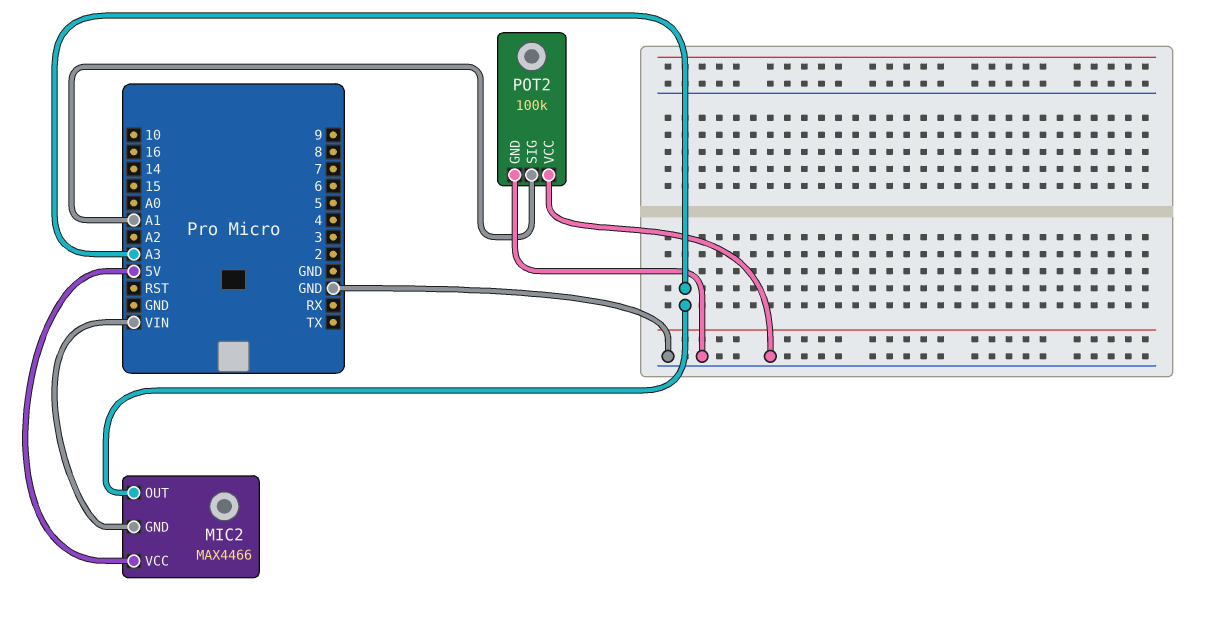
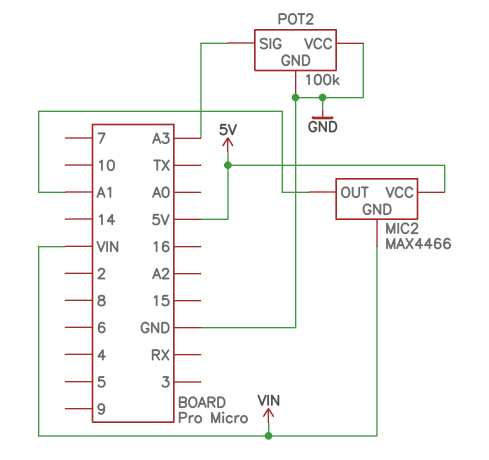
MIC2 pin OUT: A3 -> A1
POT2 pin SIG: A1 -> A3

